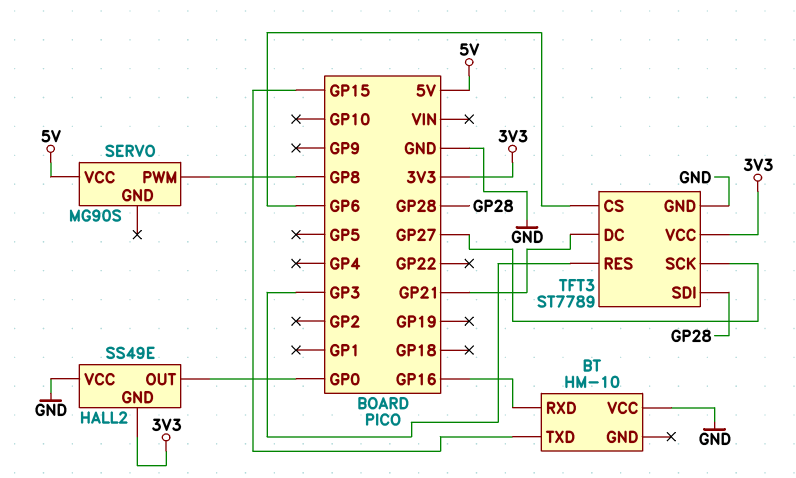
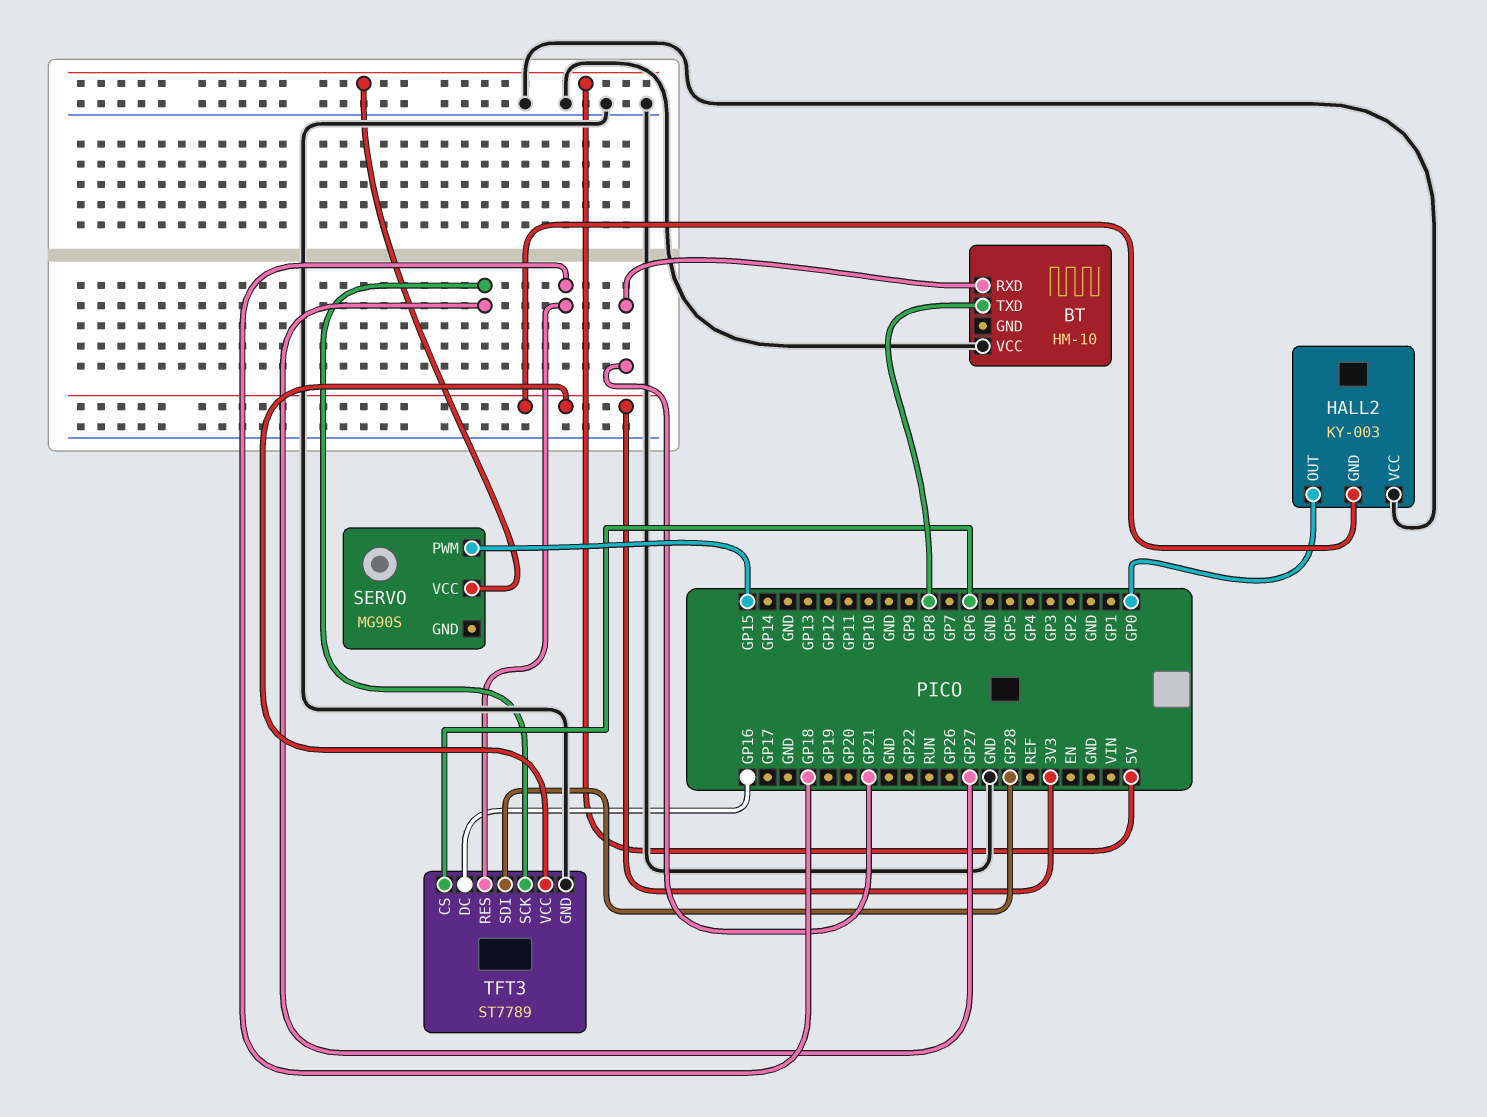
BT pin RXD: GP16 -> GP21
BT pin TXD: GP15 -> GP8
HALL2: SS49E -> KY-003
SERVO pin PWM: GP8 -> GP15
TFT3 pin DC: GP21 -> GP16
TFT3 pin RES: GP3 -> GP18

